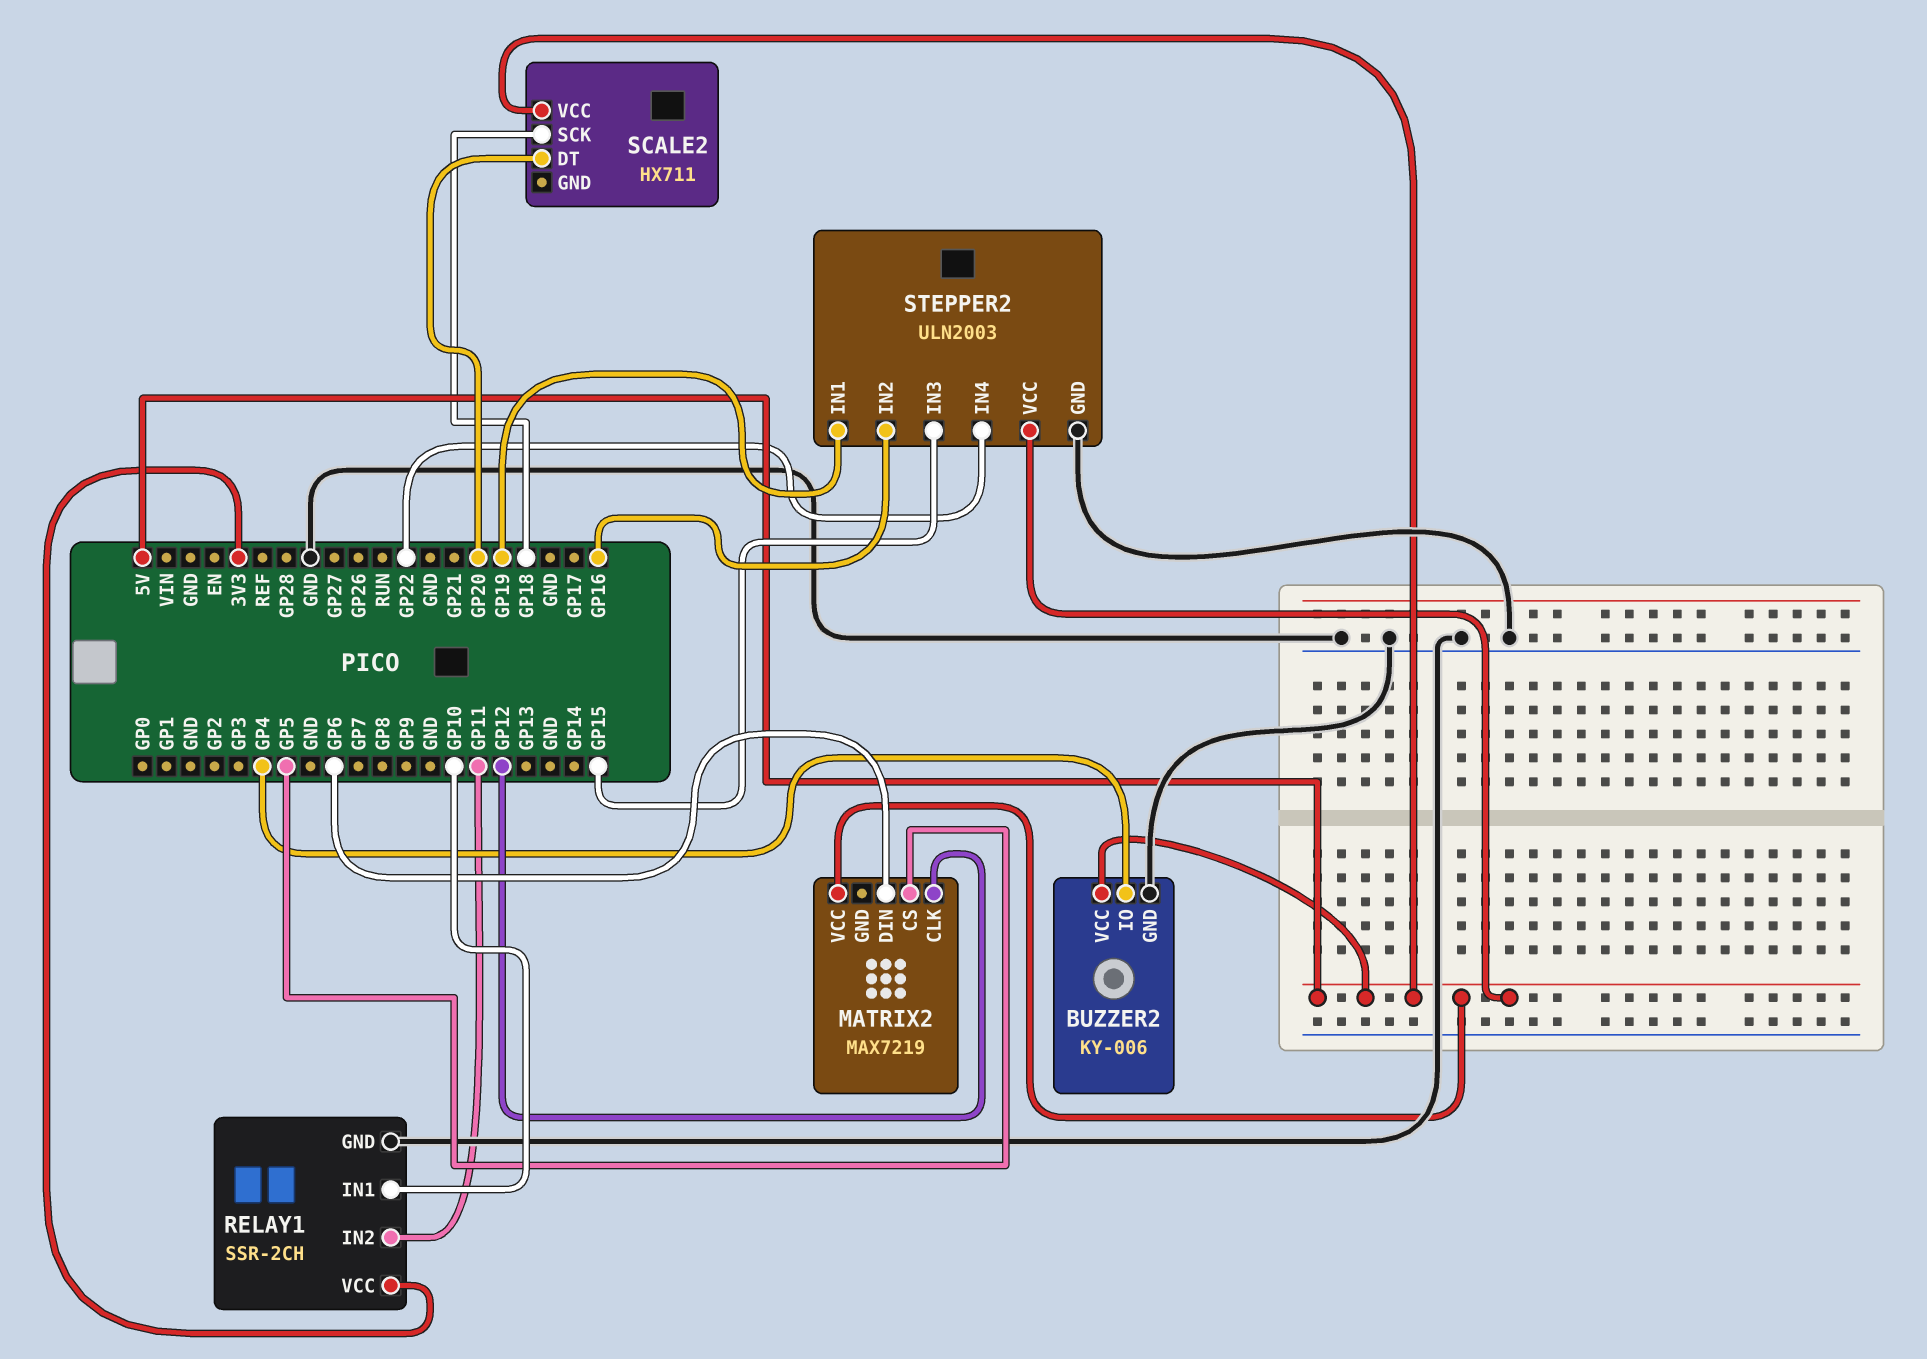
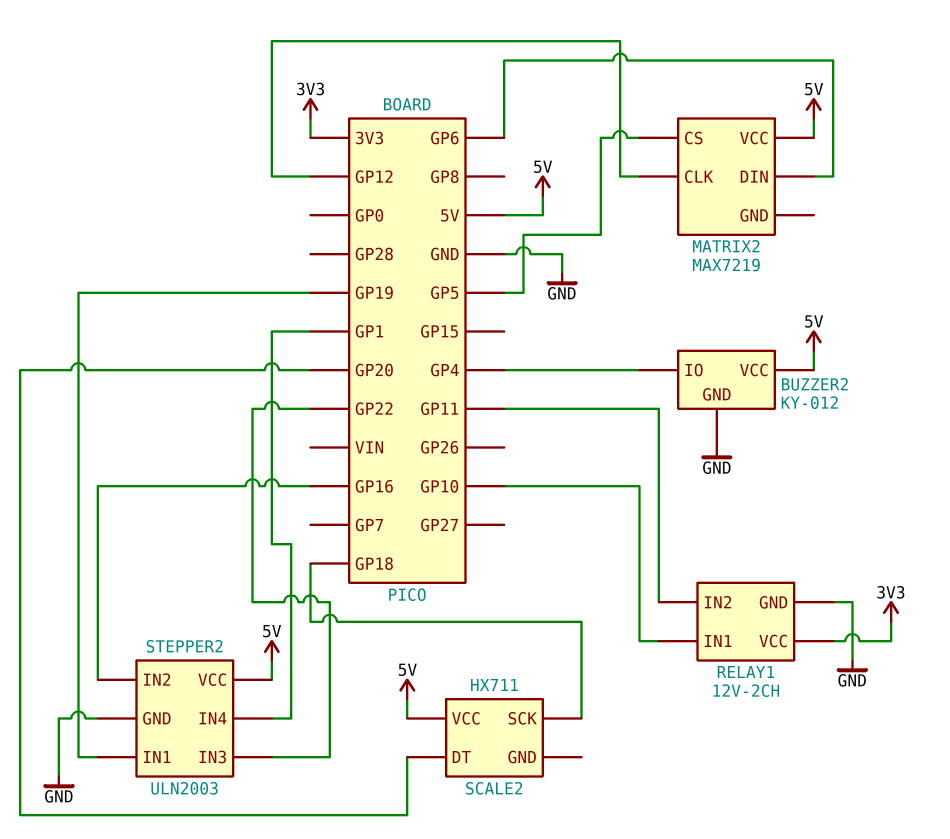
BUZZER2: KY-006 -> KY-012
RELAY1: SSR-2CH -> 12V-2CH
STEPPER2 pin IN3: GP15 -> GP22
STEPPER2 pin IN4: GP22 -> GP1

